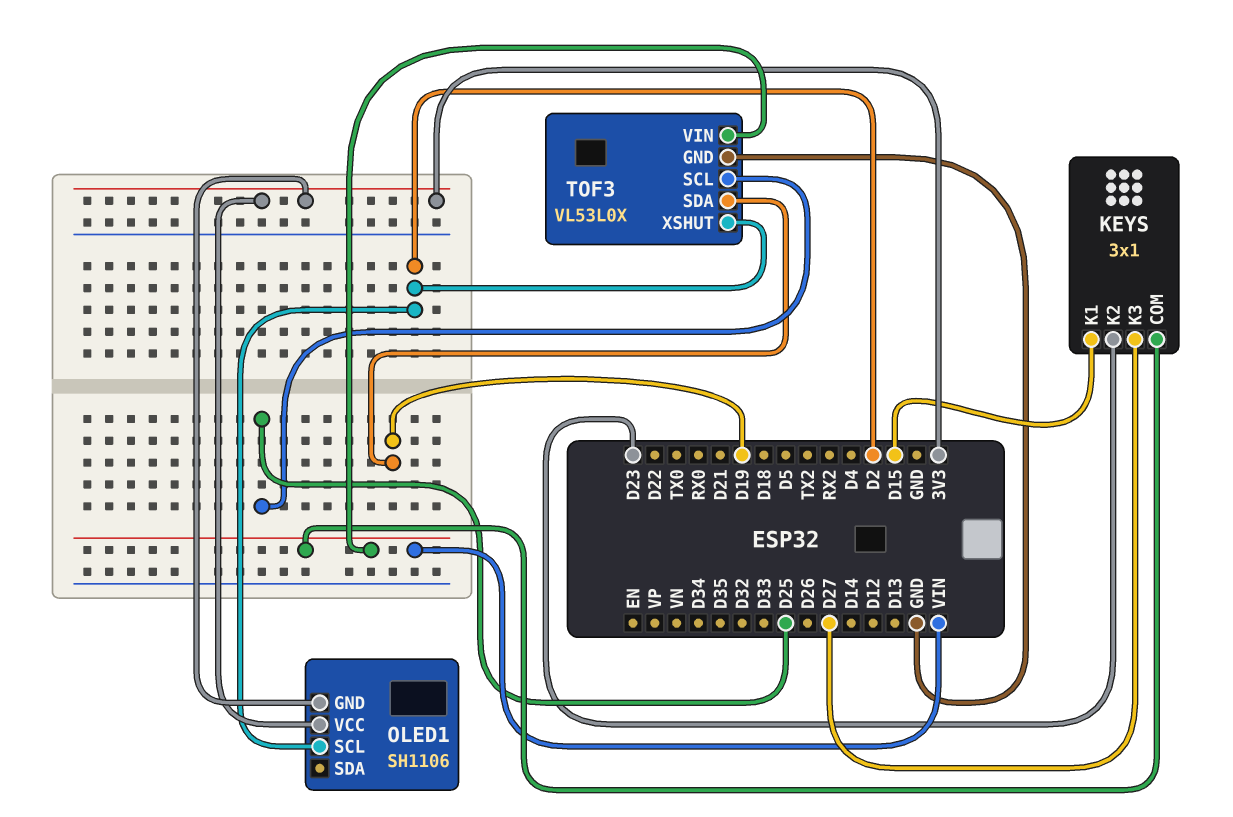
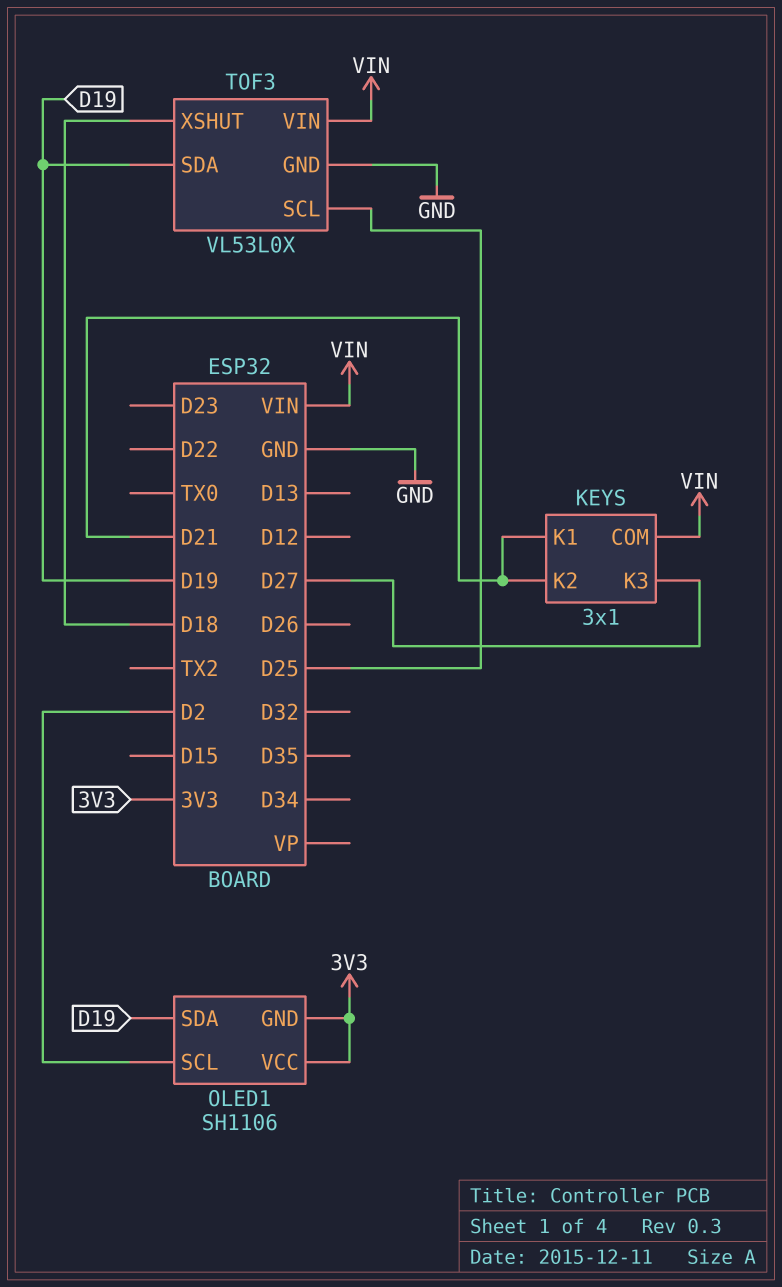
KEYS pin K1: D15 -> D21
KEYS pin K2: D23 -> D21
OLED1 pin SDA: none -> D19
TOF3 pin XSHUT: D2 -> D18

